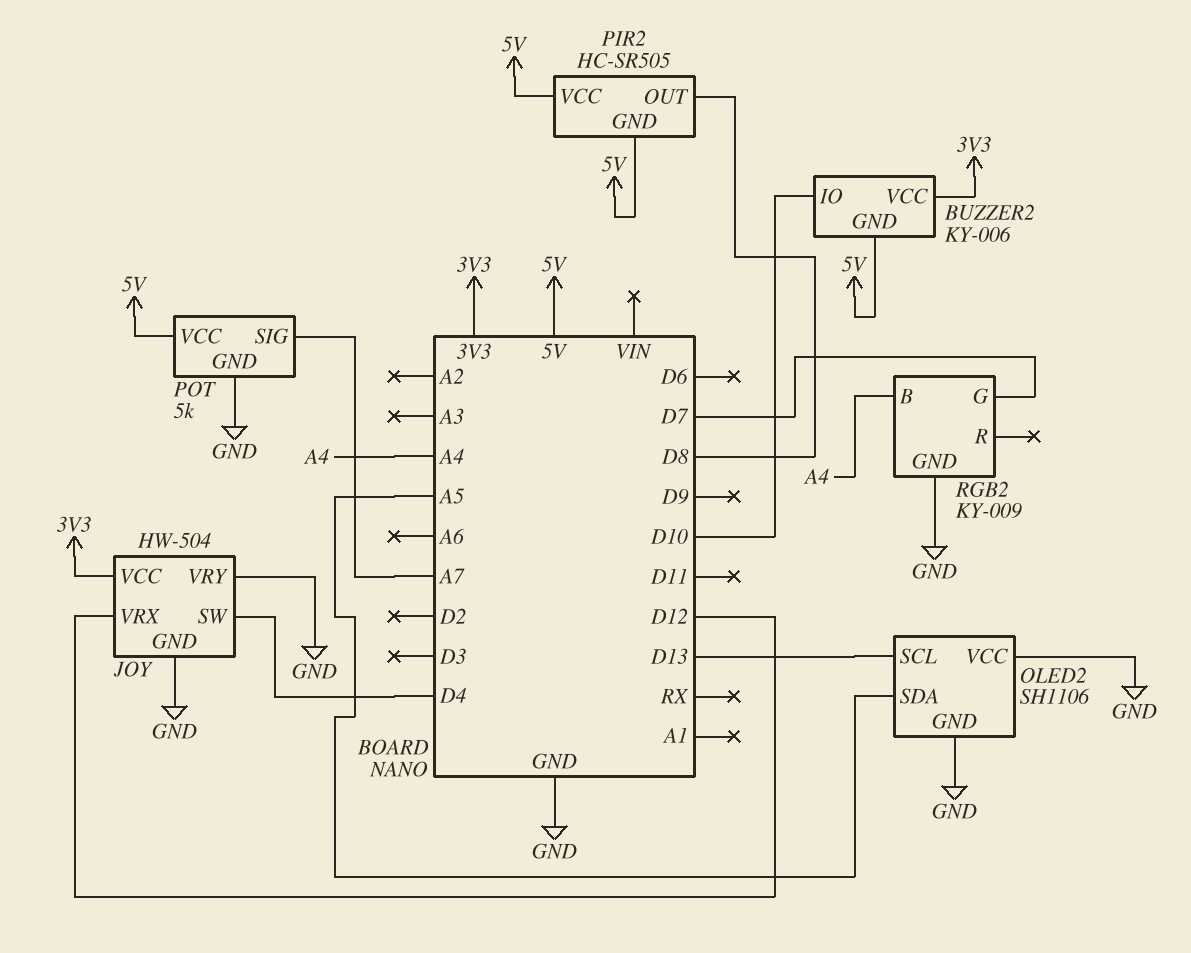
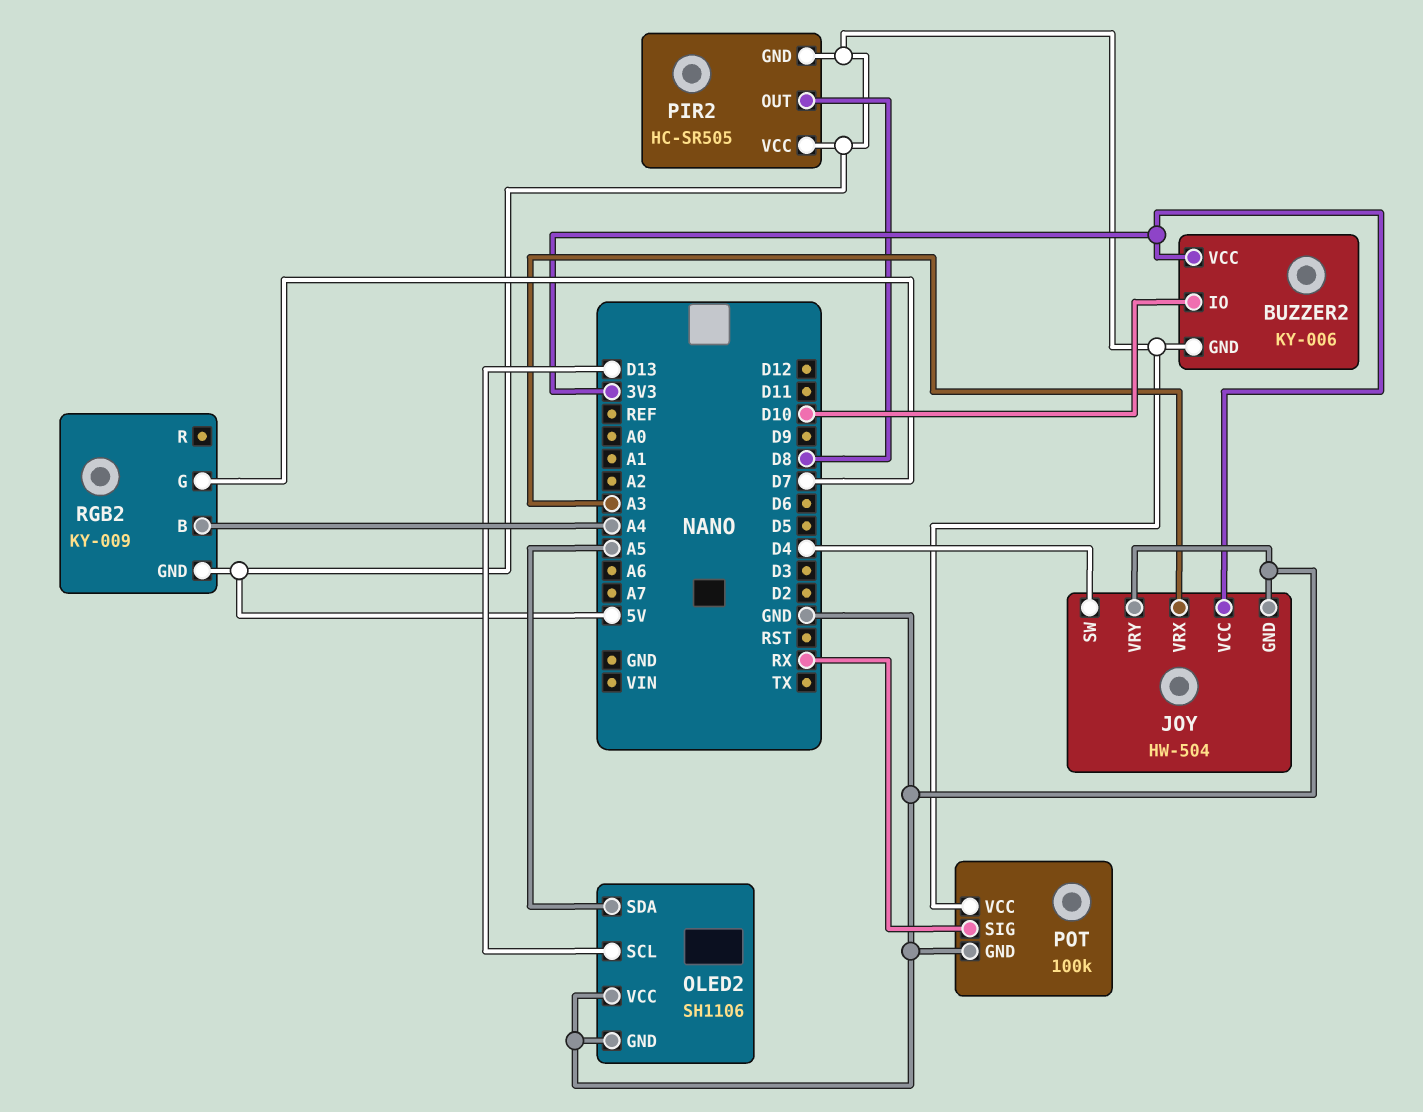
JOY pin VRX: D12 -> A3
POT: 5k -> 100k
POT pin SIG: A7 -> RX
RGB2 pin GND: GND -> 5V

